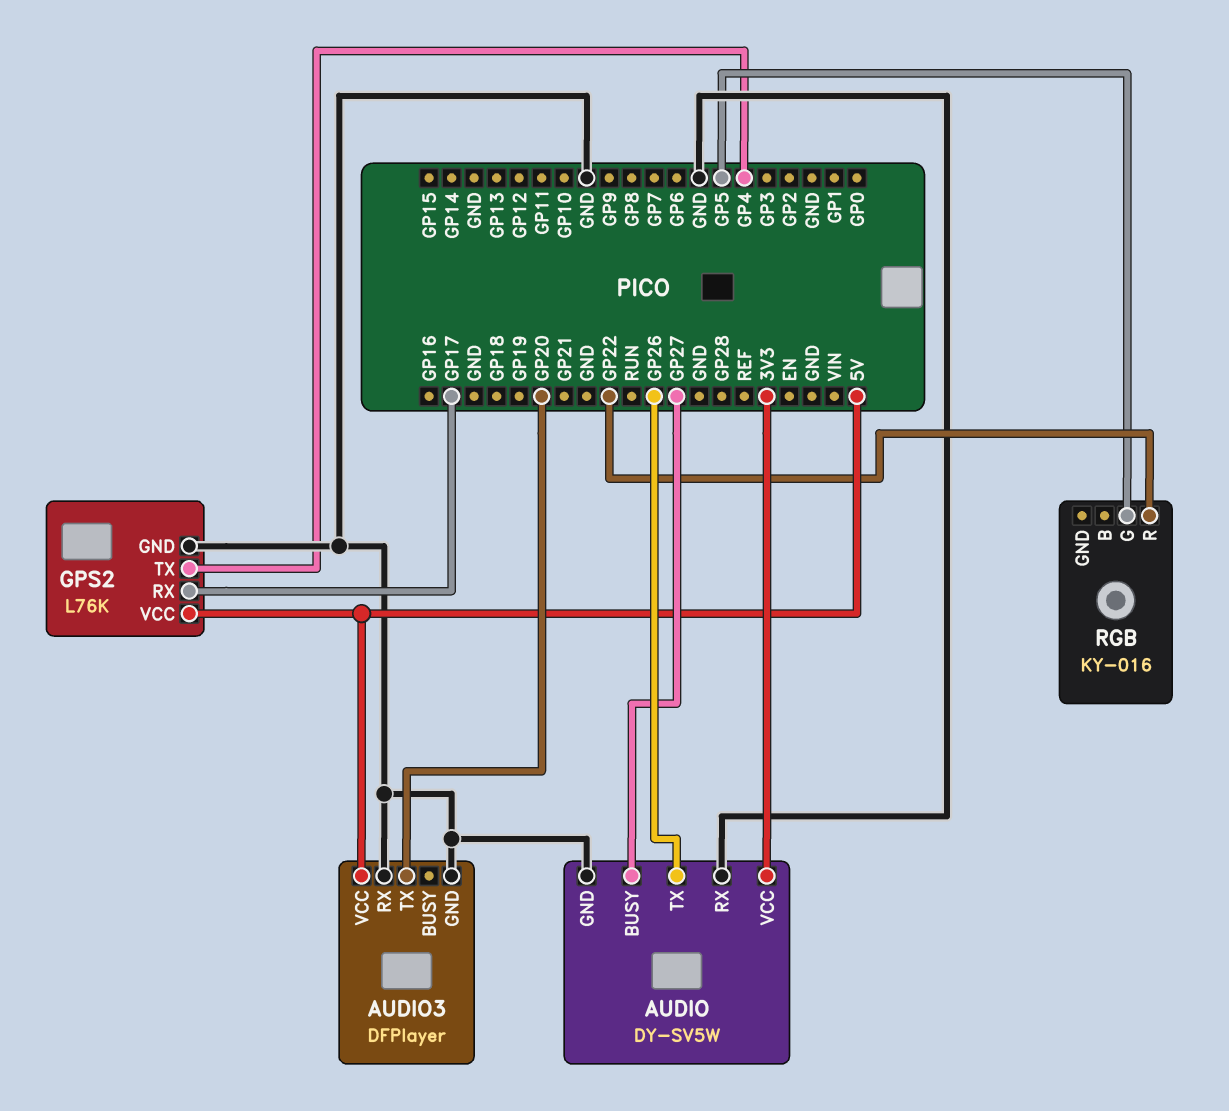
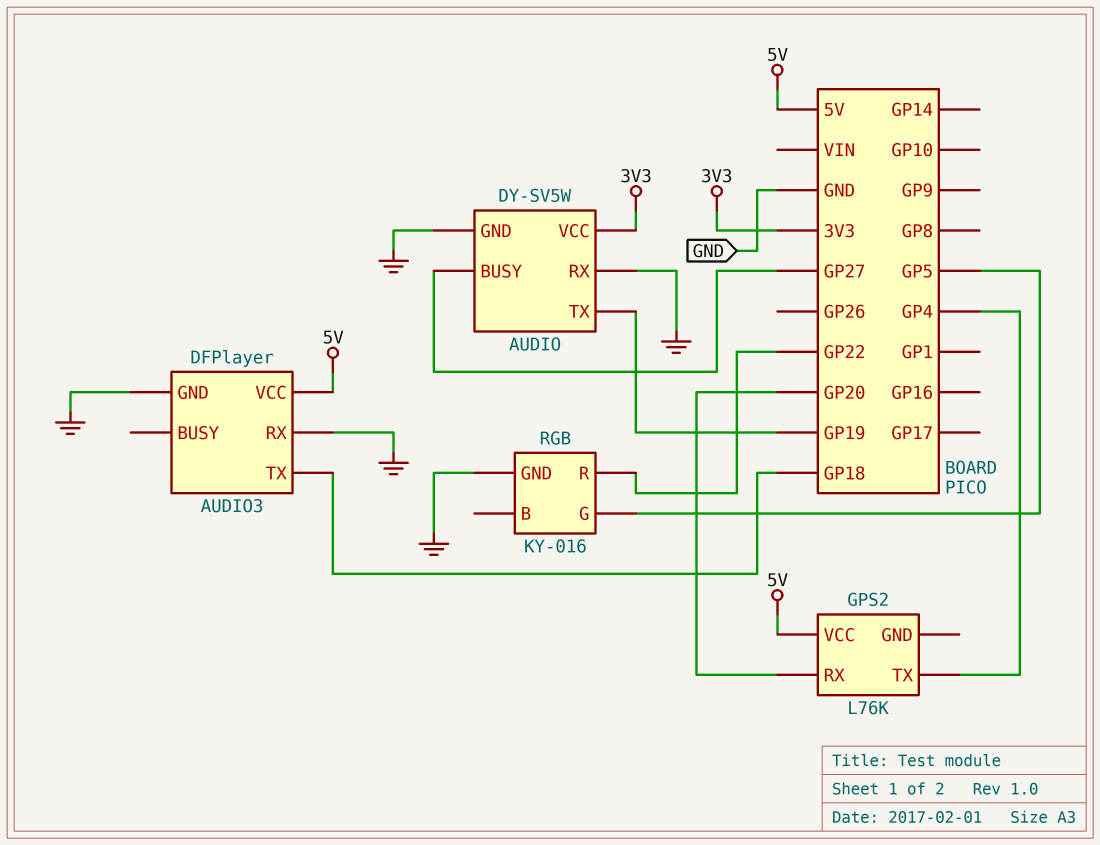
AUDIO pin TX: GP26 -> GP19
AUDIO3 pin TX: GP20 -> GP18
GPS2 pin GND: GND -> none
GPS2 pin RX: GP17 -> GP20
RGB pin GND: none -> GND

